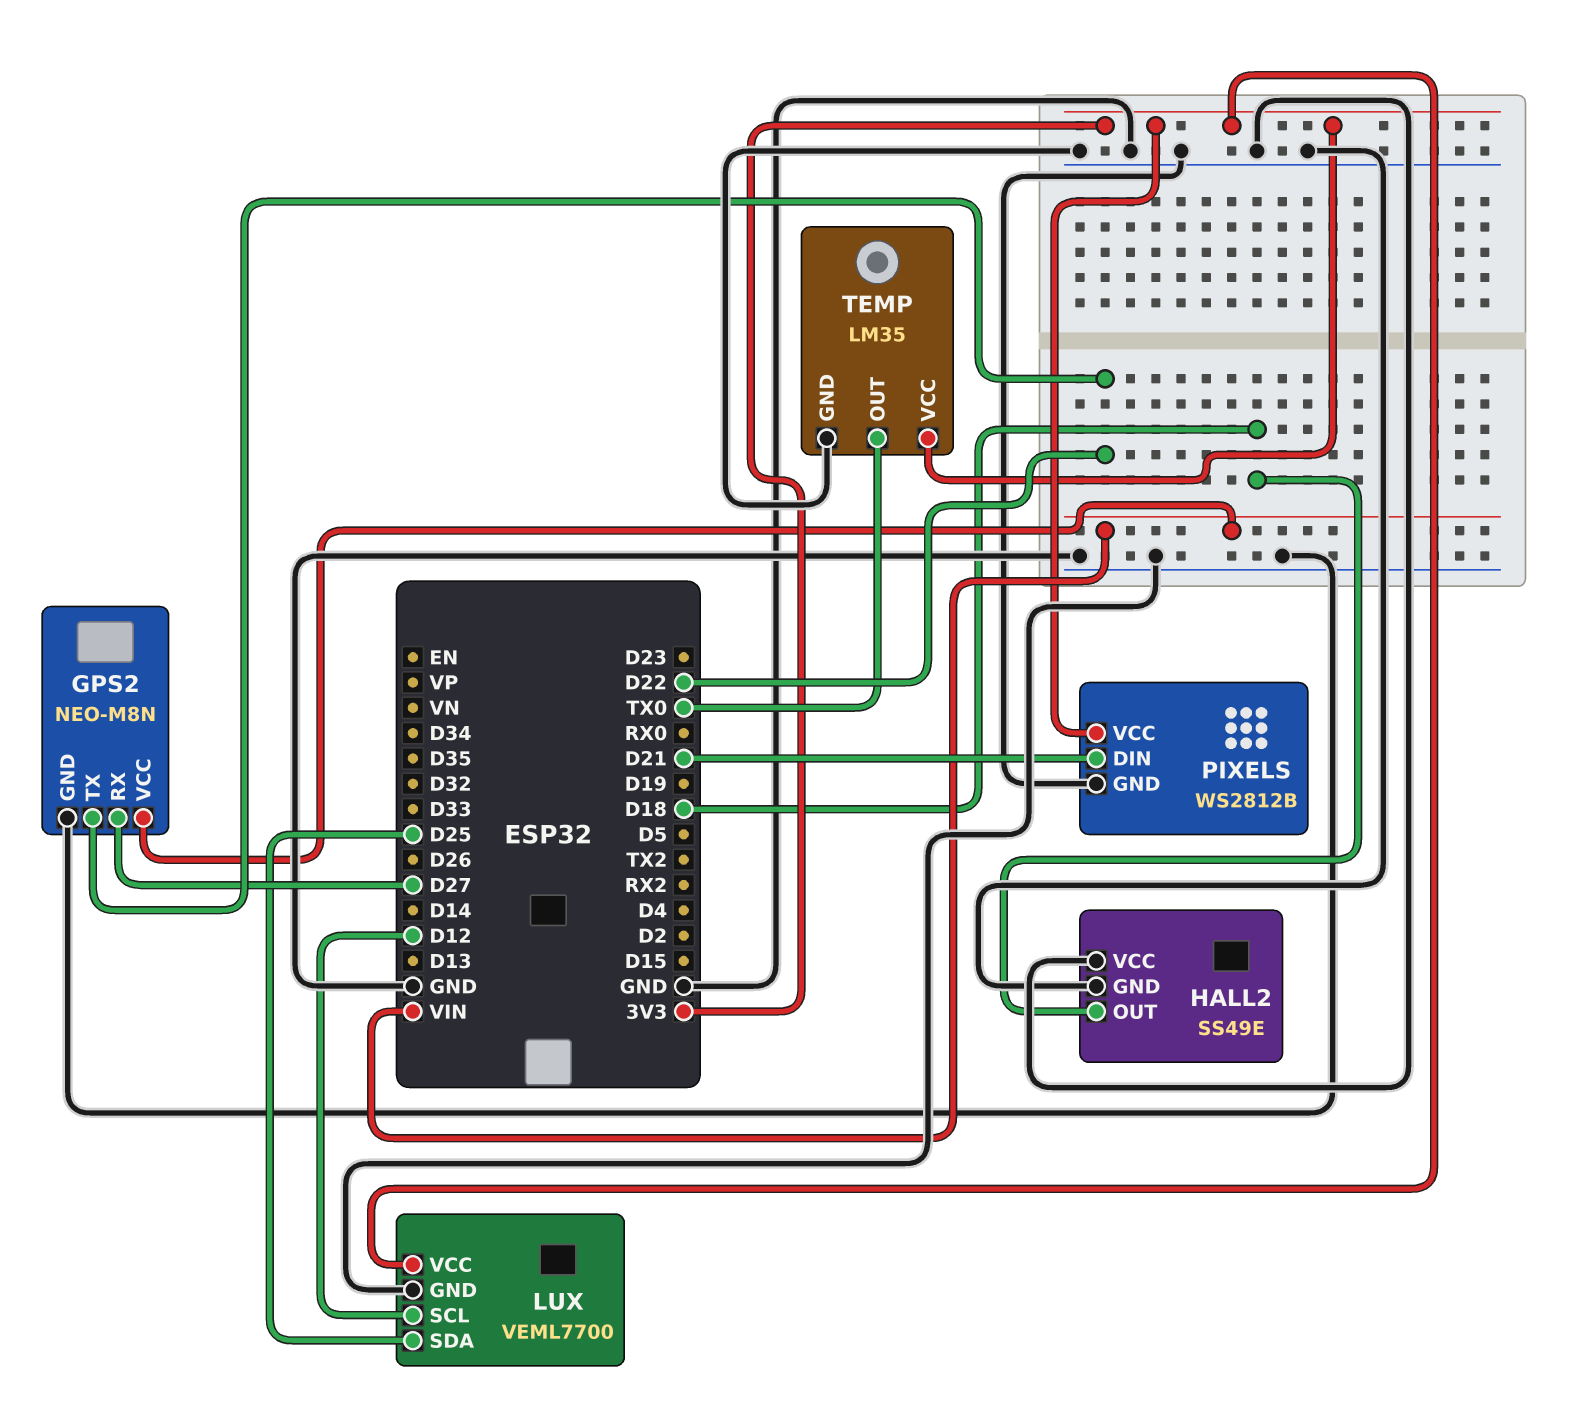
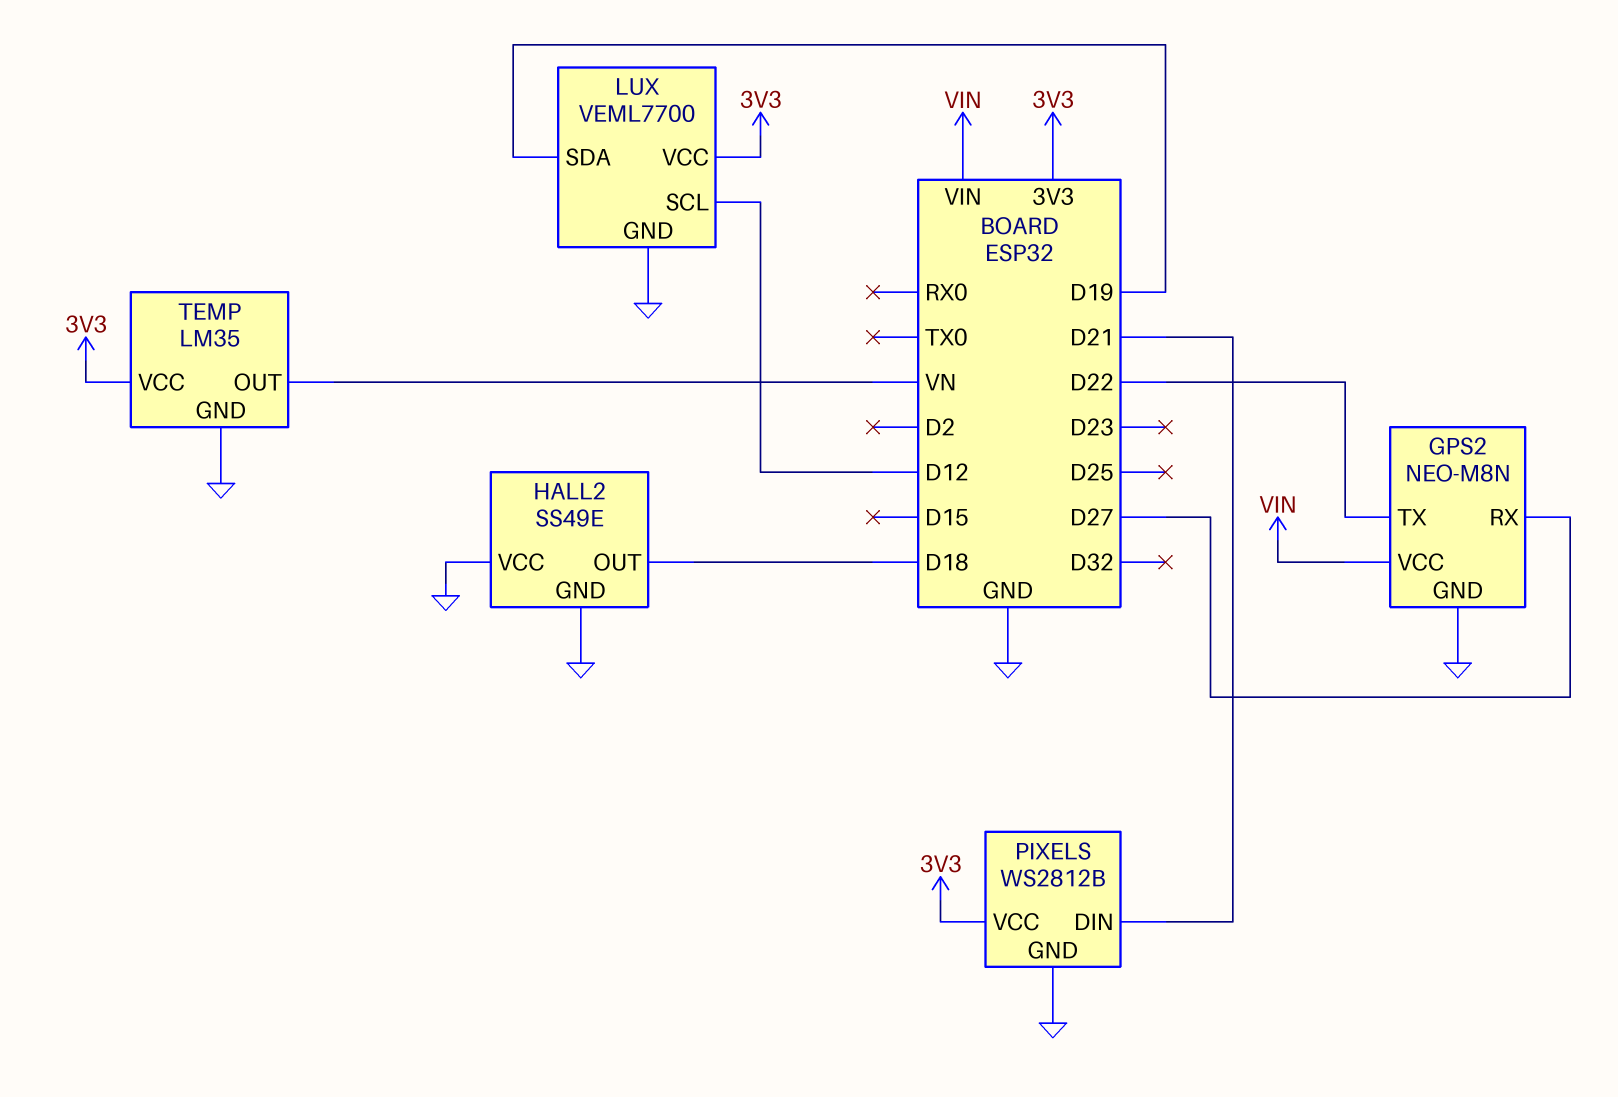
LUX pin SDA: D25 -> D19
TEMP pin OUT: TX0 -> VN

